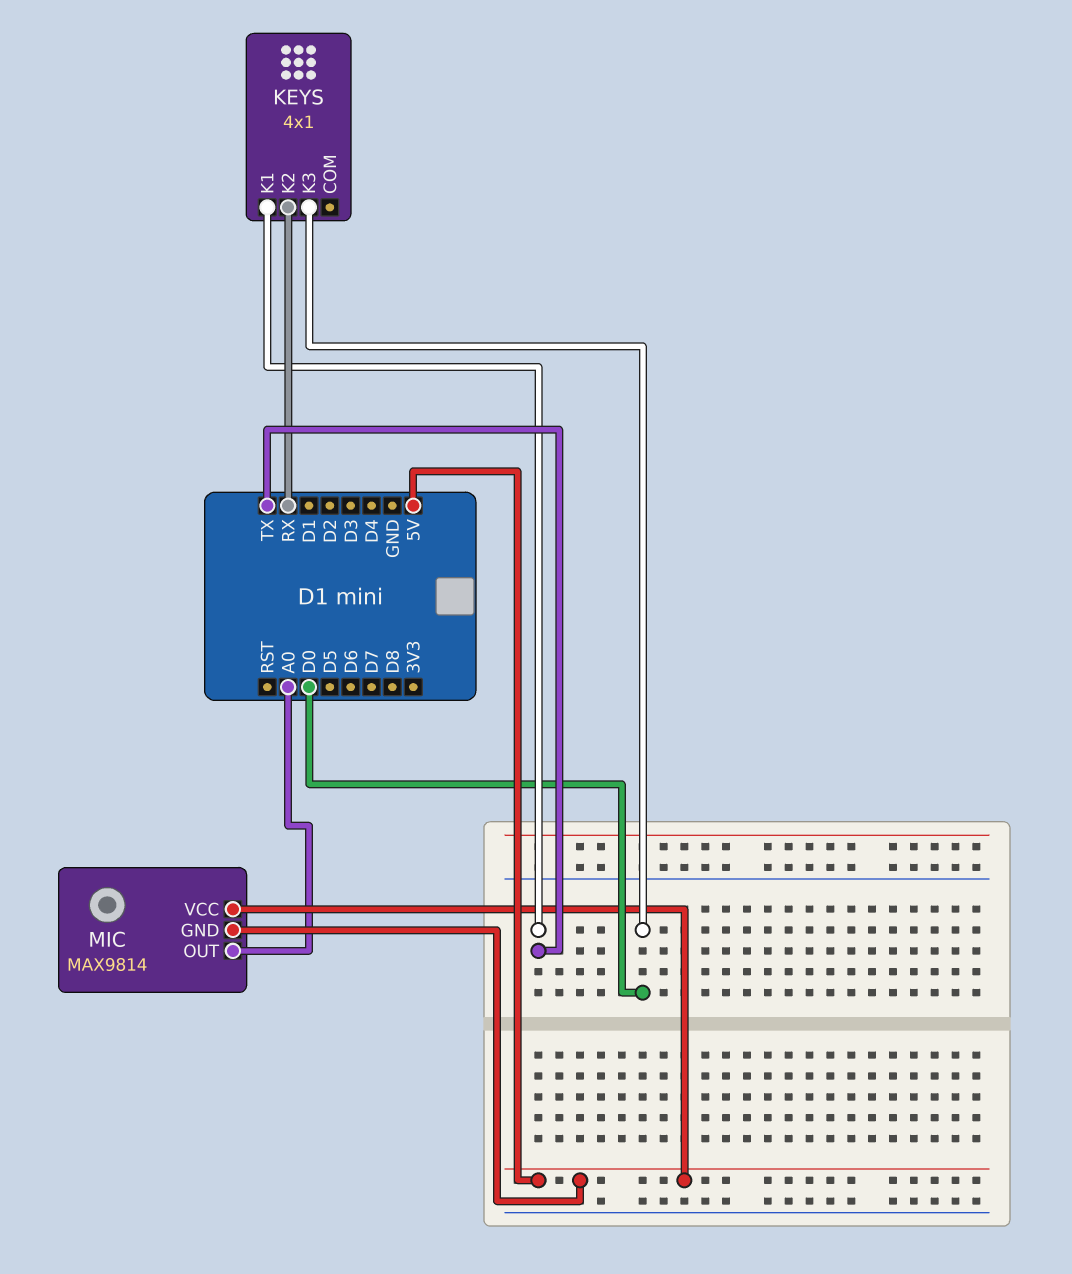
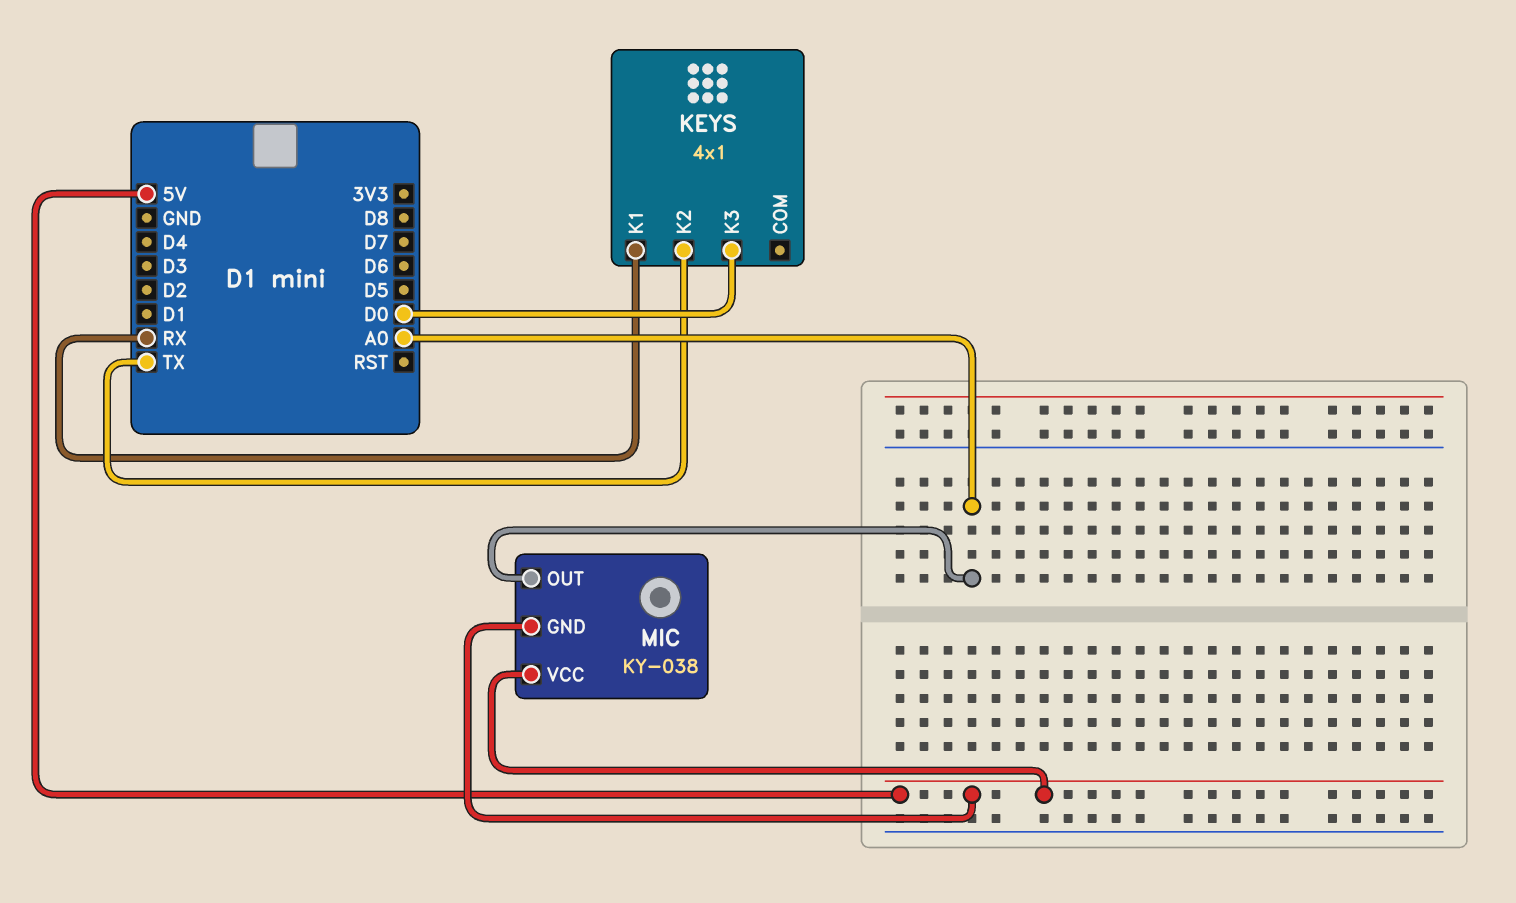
KEYS pin K1: TX -> RX
KEYS pin K2: RX -> TX
MIC: MAX9814 -> KY-038

